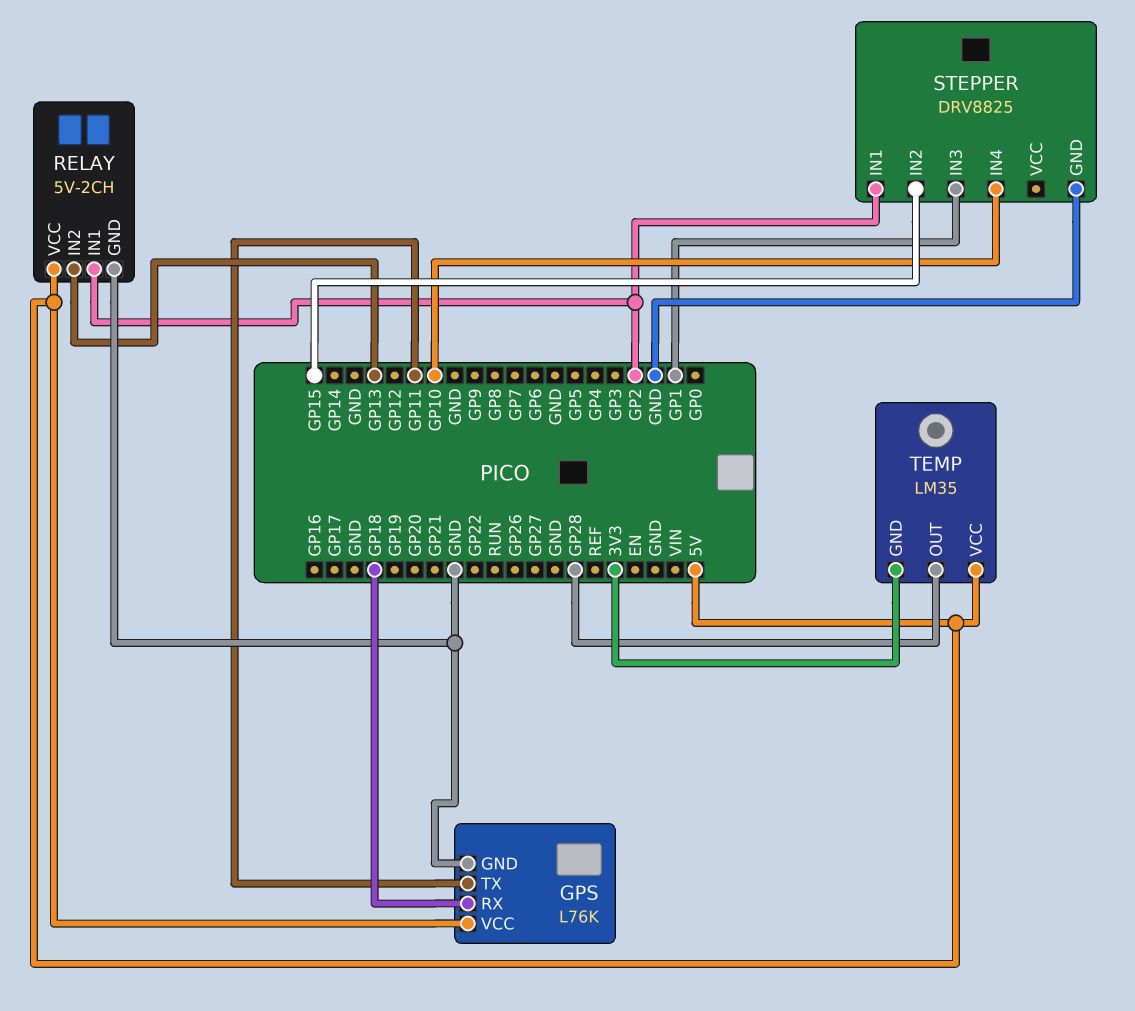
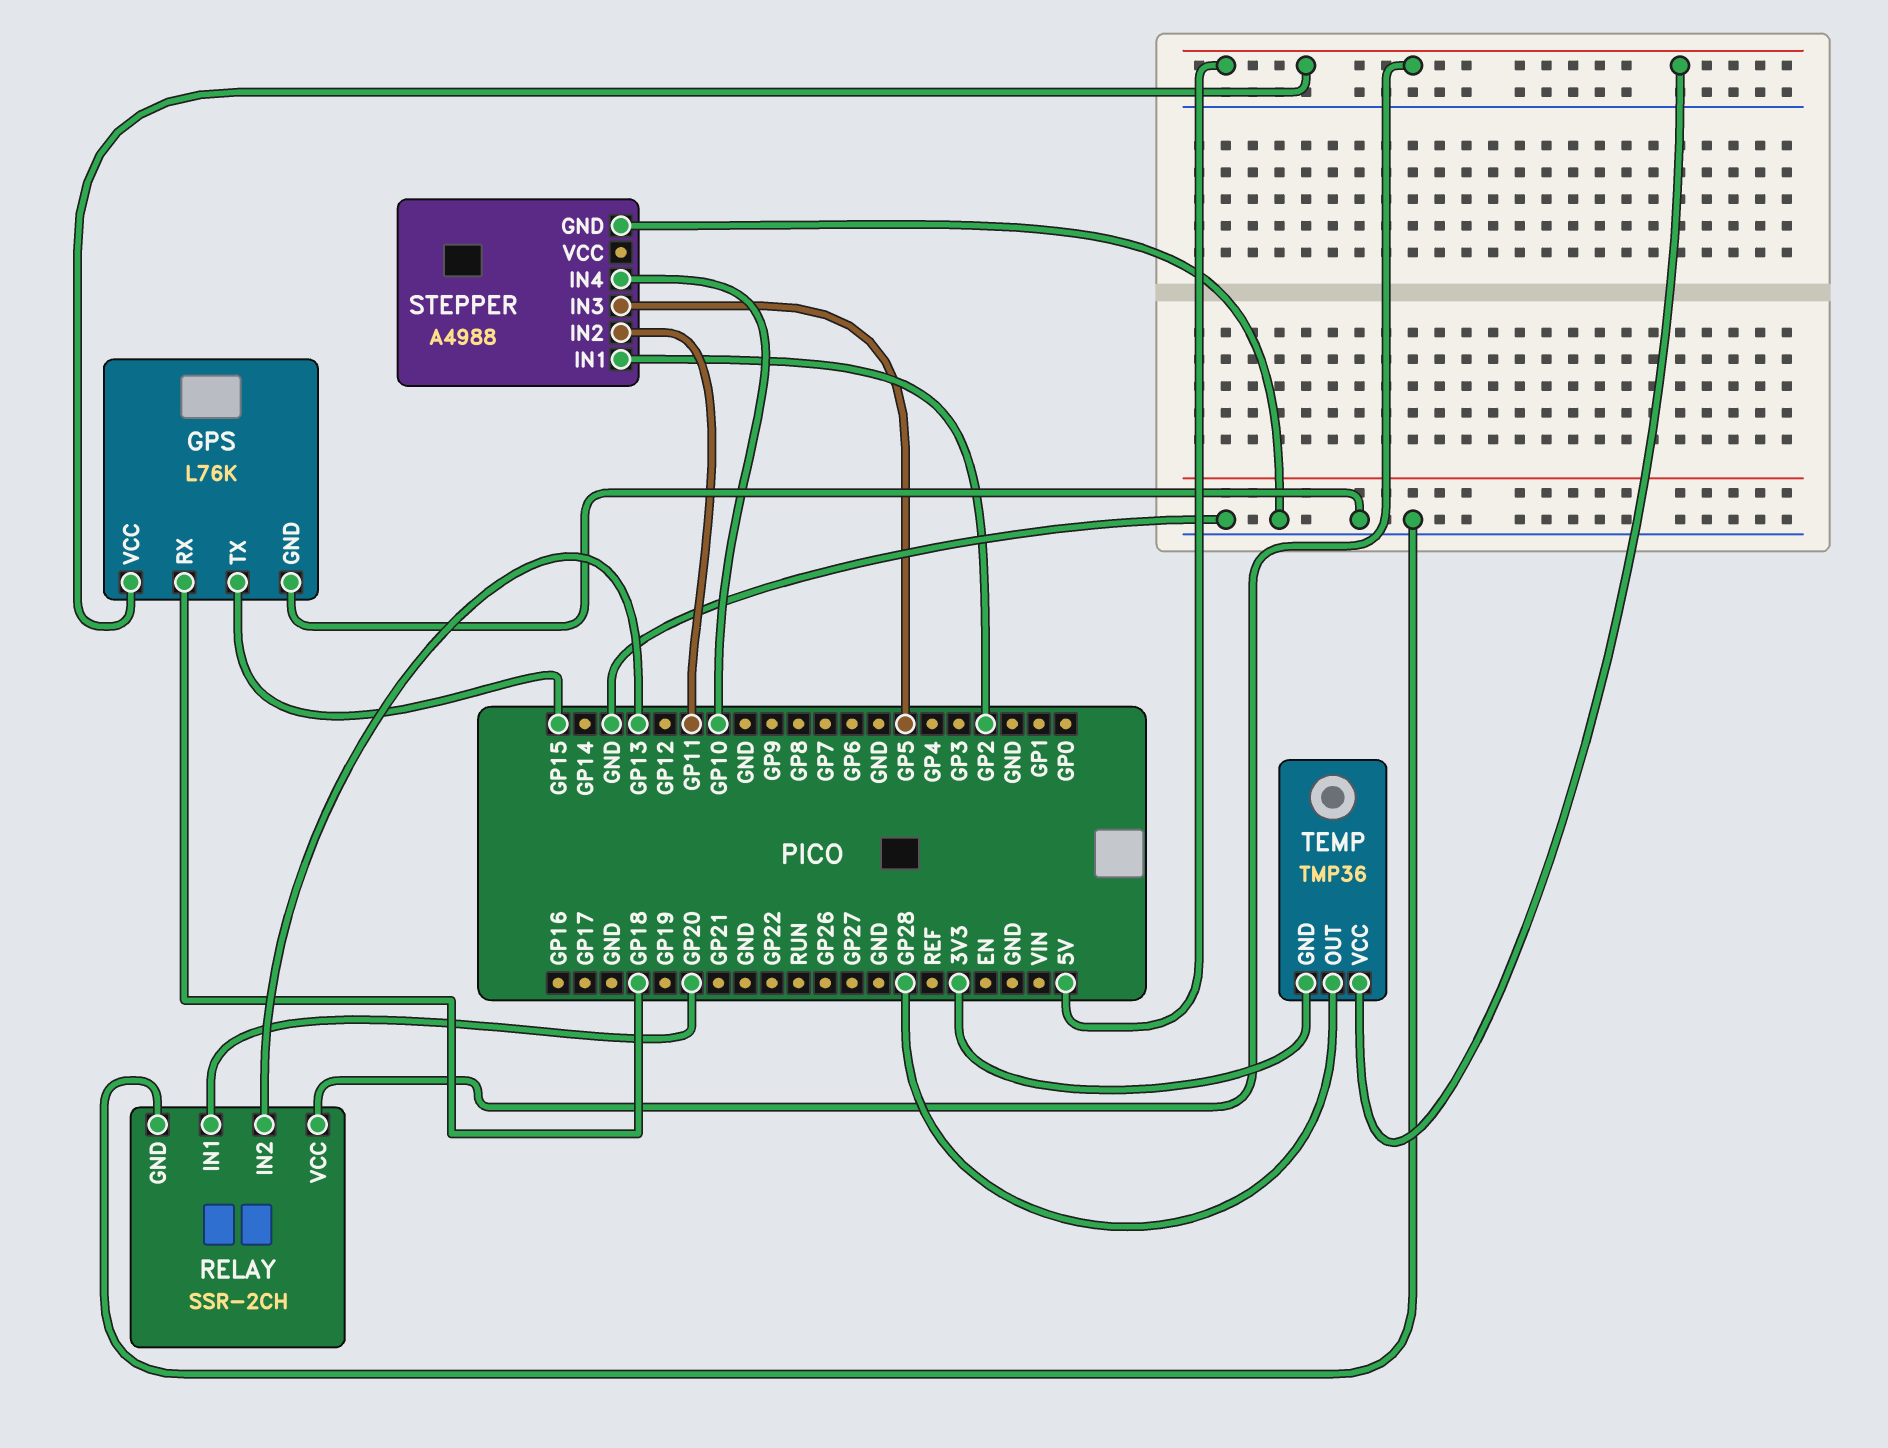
GPS pin TX: GP11 -> GP15
RELAY: 5V-2CH -> SSR-2CH
RELAY pin IN1: GP2 -> GP20
STEPPER: DRV8825 -> A4988
STEPPER pin IN2: GP15 -> GP11
STEPPER pin IN3: GP1 -> GP5
TEMP: LM35 -> TMP36

